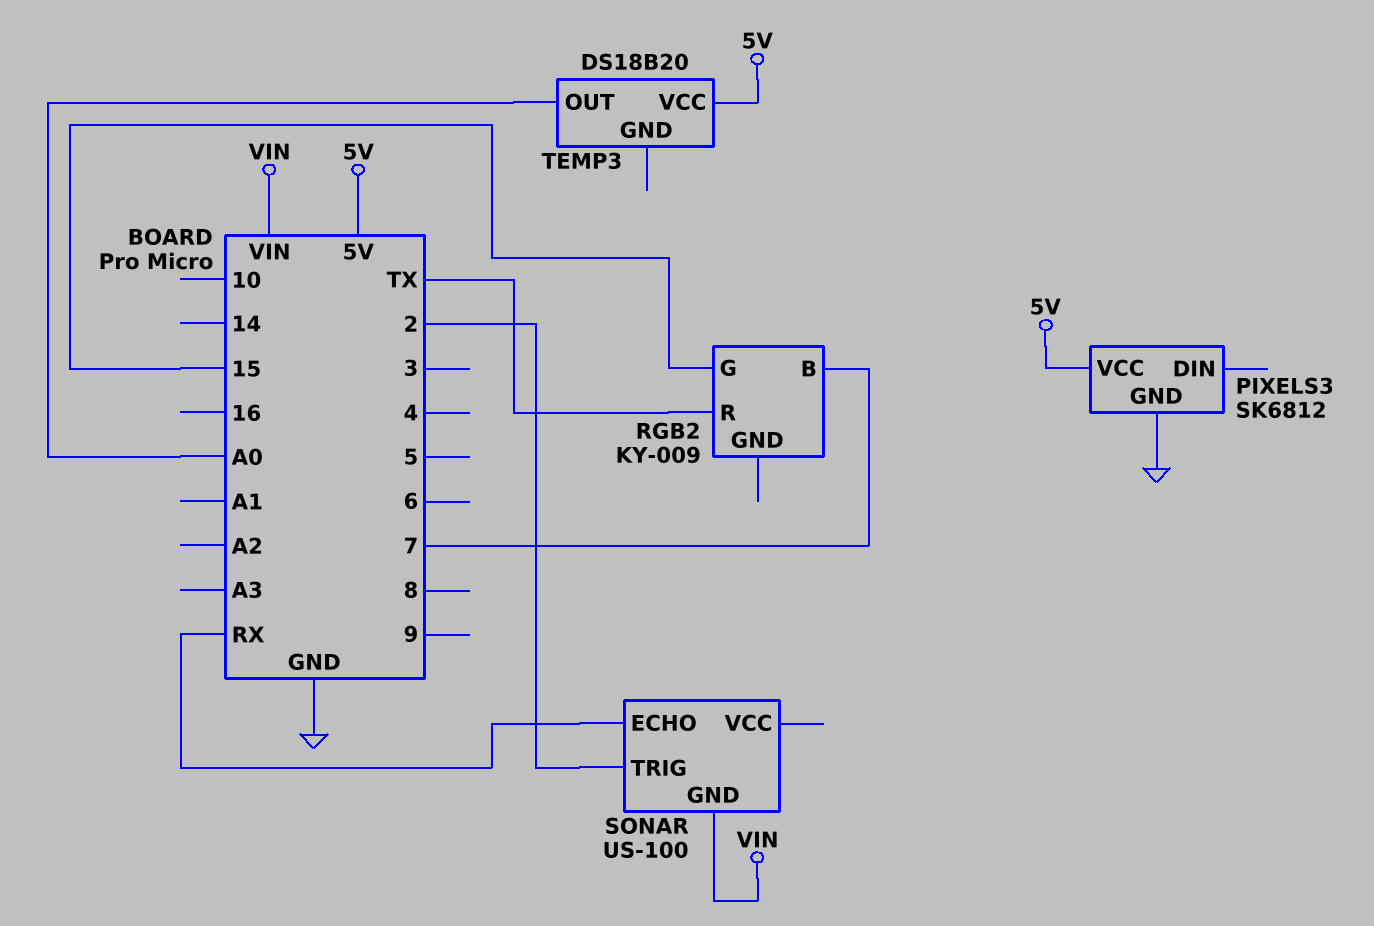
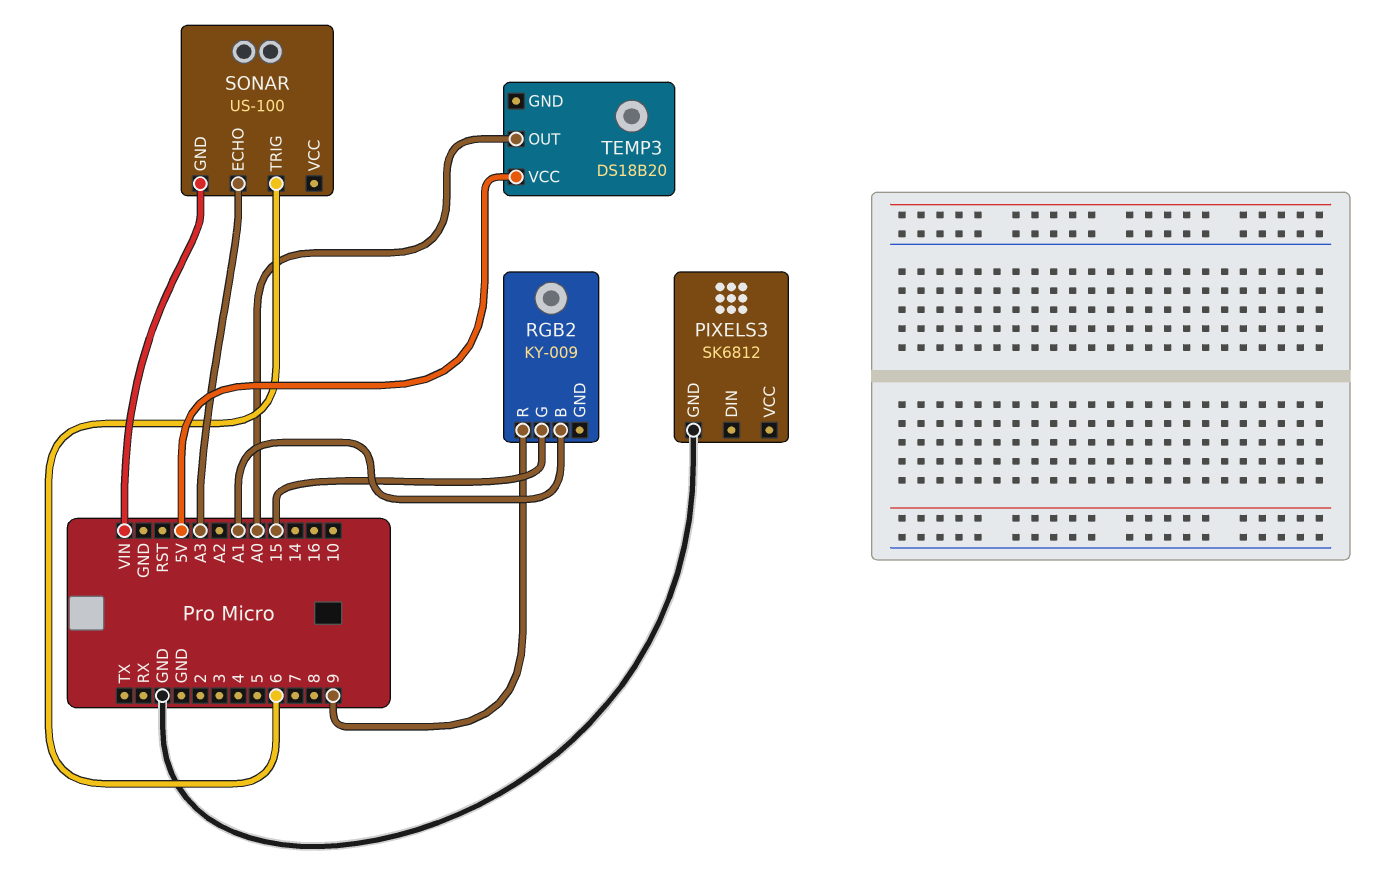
PIXELS3 pin VCC: 5V -> none
RGB2 pin B: 7 -> A1
RGB2 pin R: TX -> 9
SONAR pin ECHO: RX -> A3
SONAR pin TRIG: 2 -> 6

